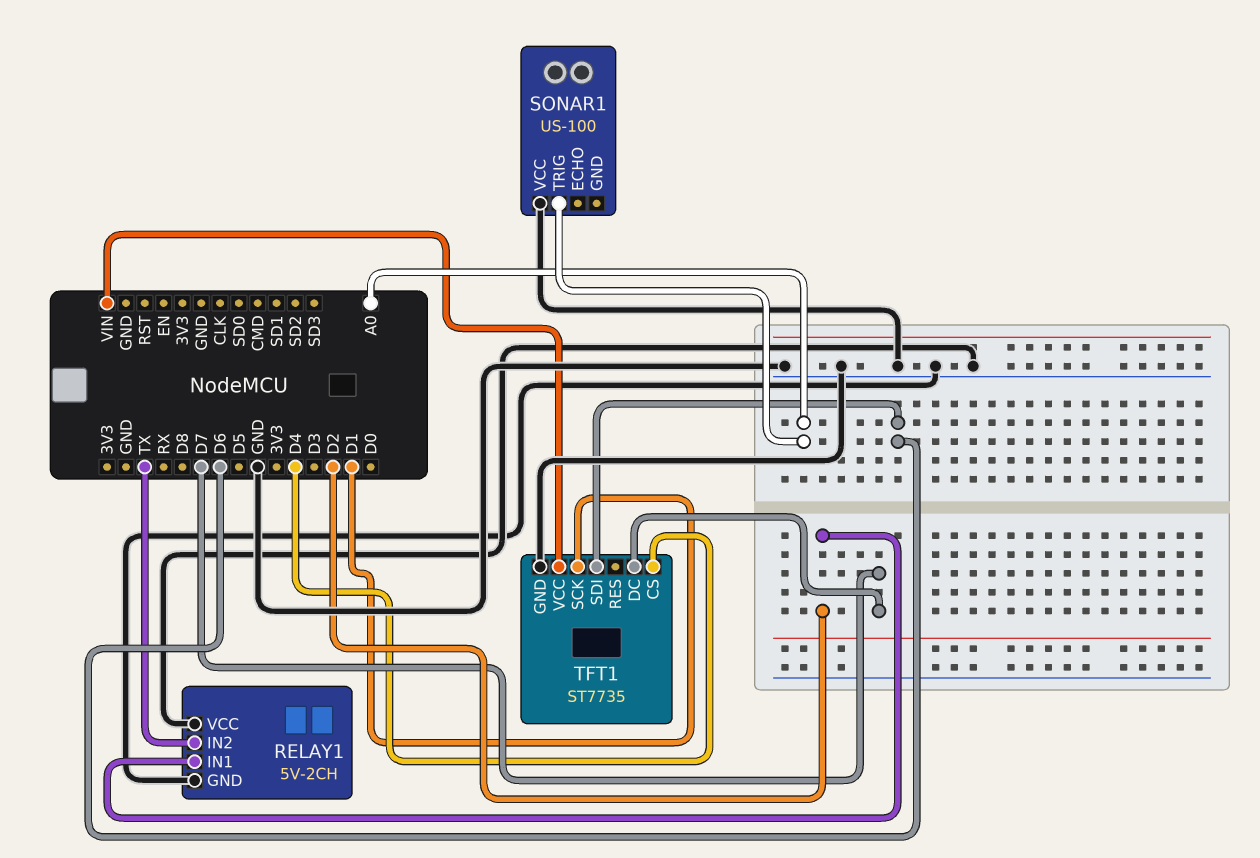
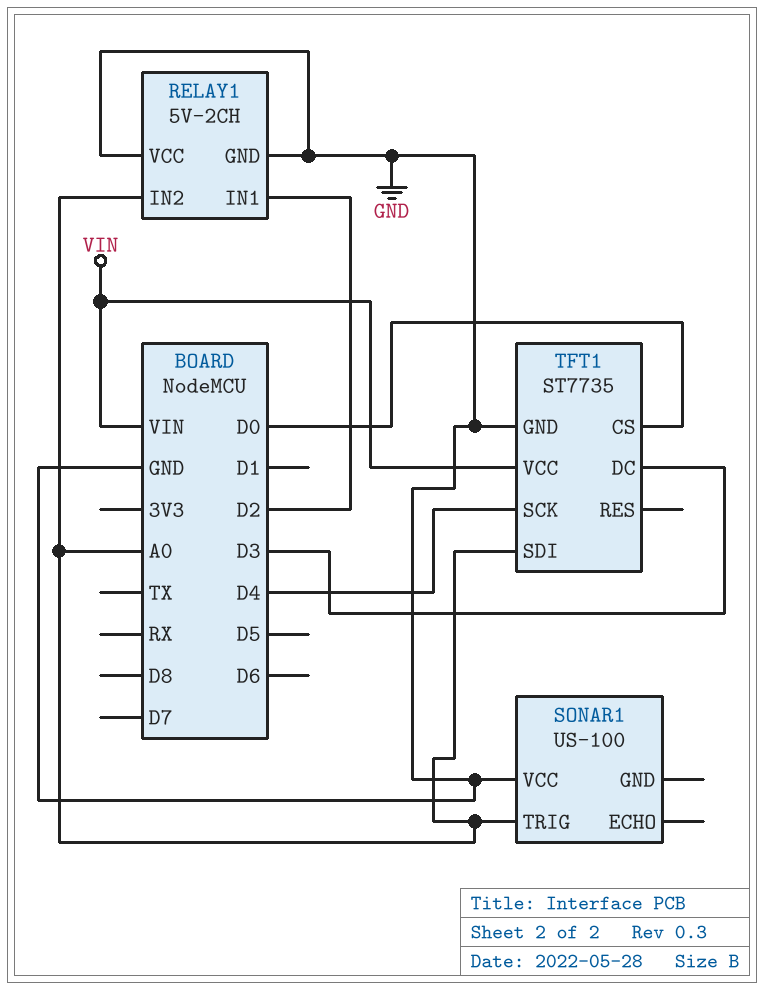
RELAY1 pin IN2: TX -> A0
TFT1 pin CS: D4 -> D0
TFT1 pin DC: D7 -> D3
TFT1 pin SCK: D1 -> D4
TFT1 pin SDI: D6 -> A0

